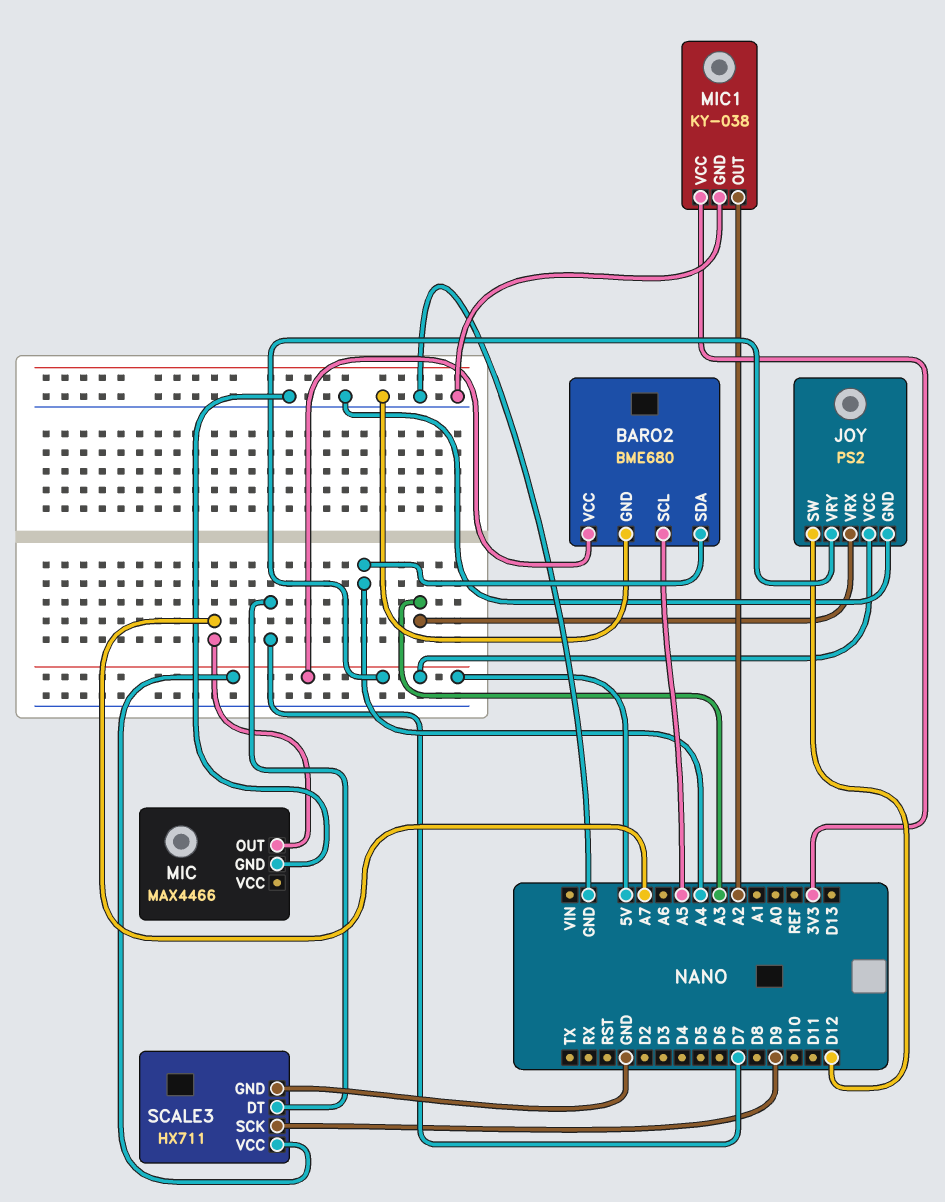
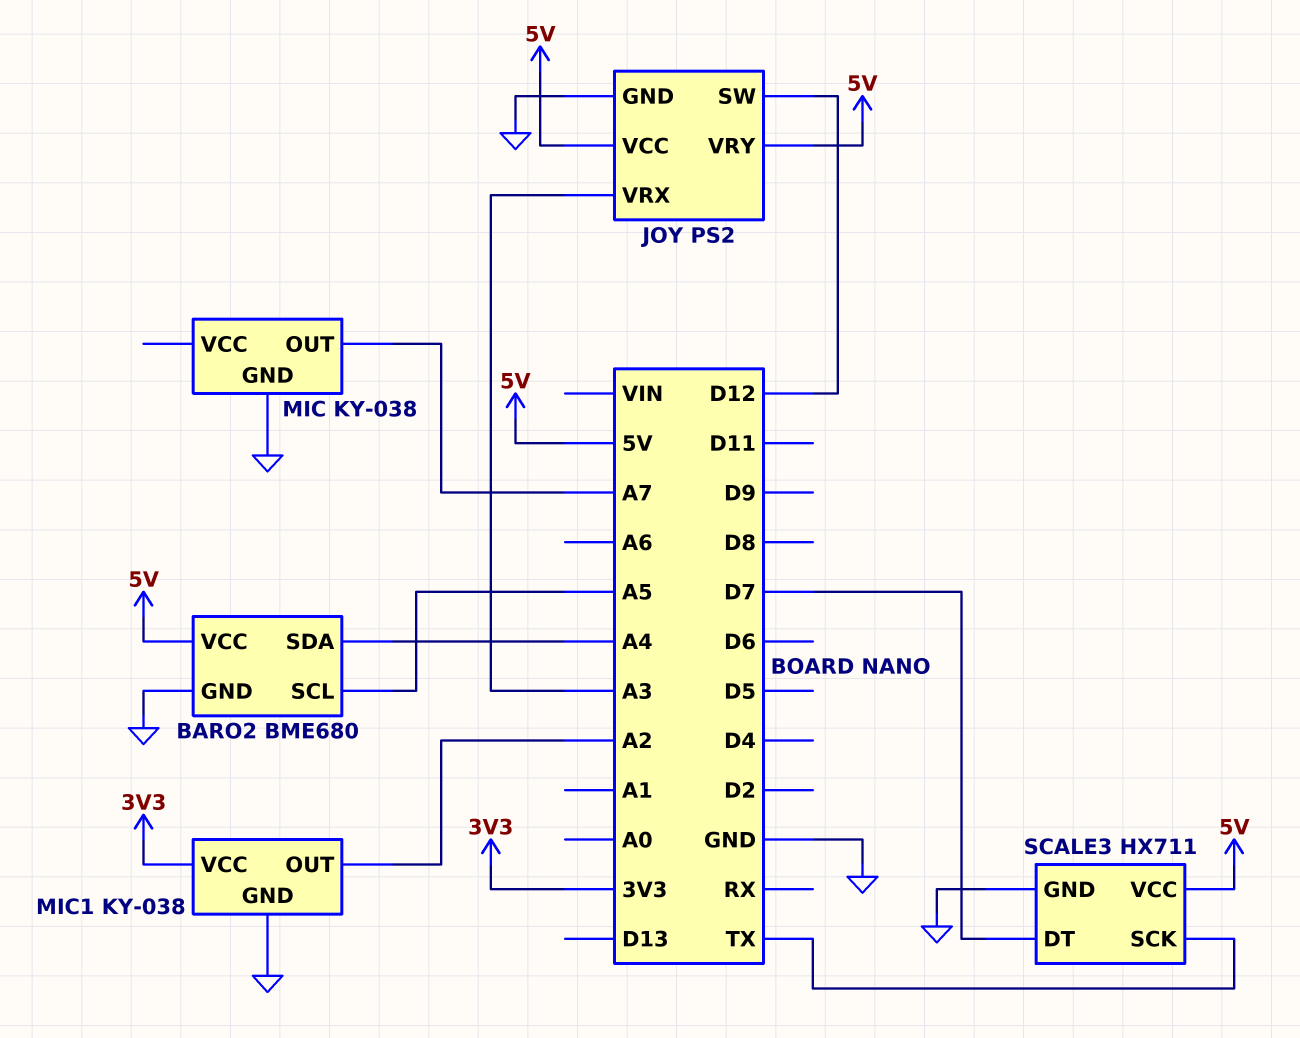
MIC: MAX4466 -> KY-038
SCALE3 pin SCK: D9 -> TX

